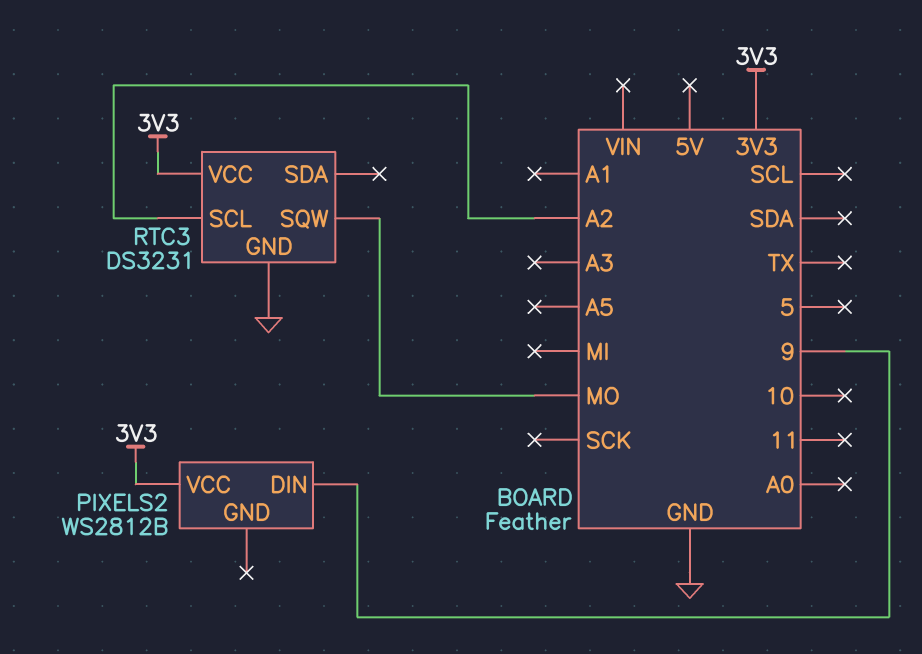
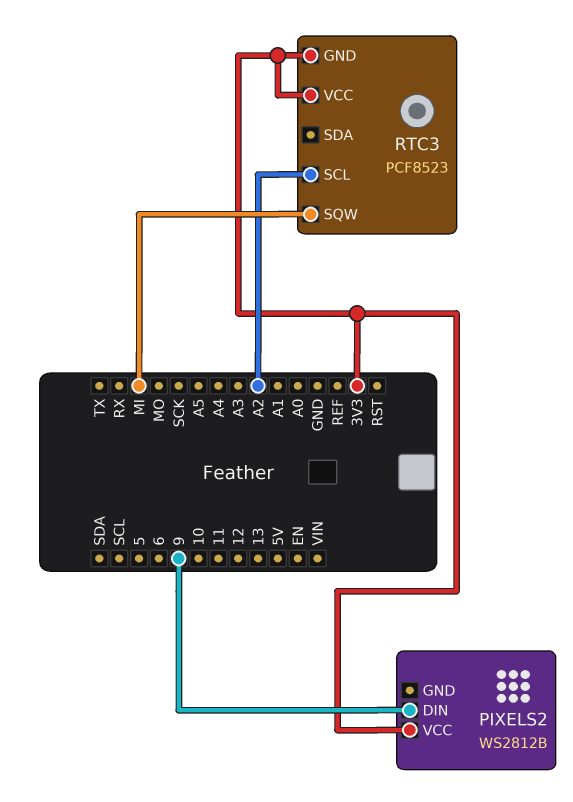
RTC3: DS3231 -> PCF8523
RTC3 pin GND: GND -> 3V3
RTC3 pin SQW: MO -> MI

